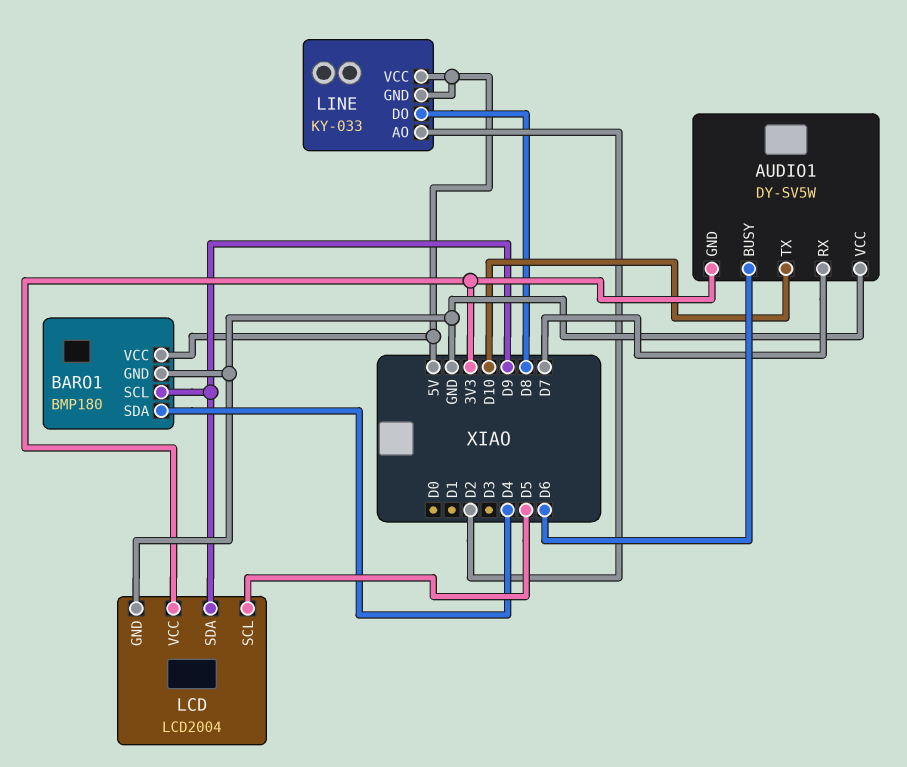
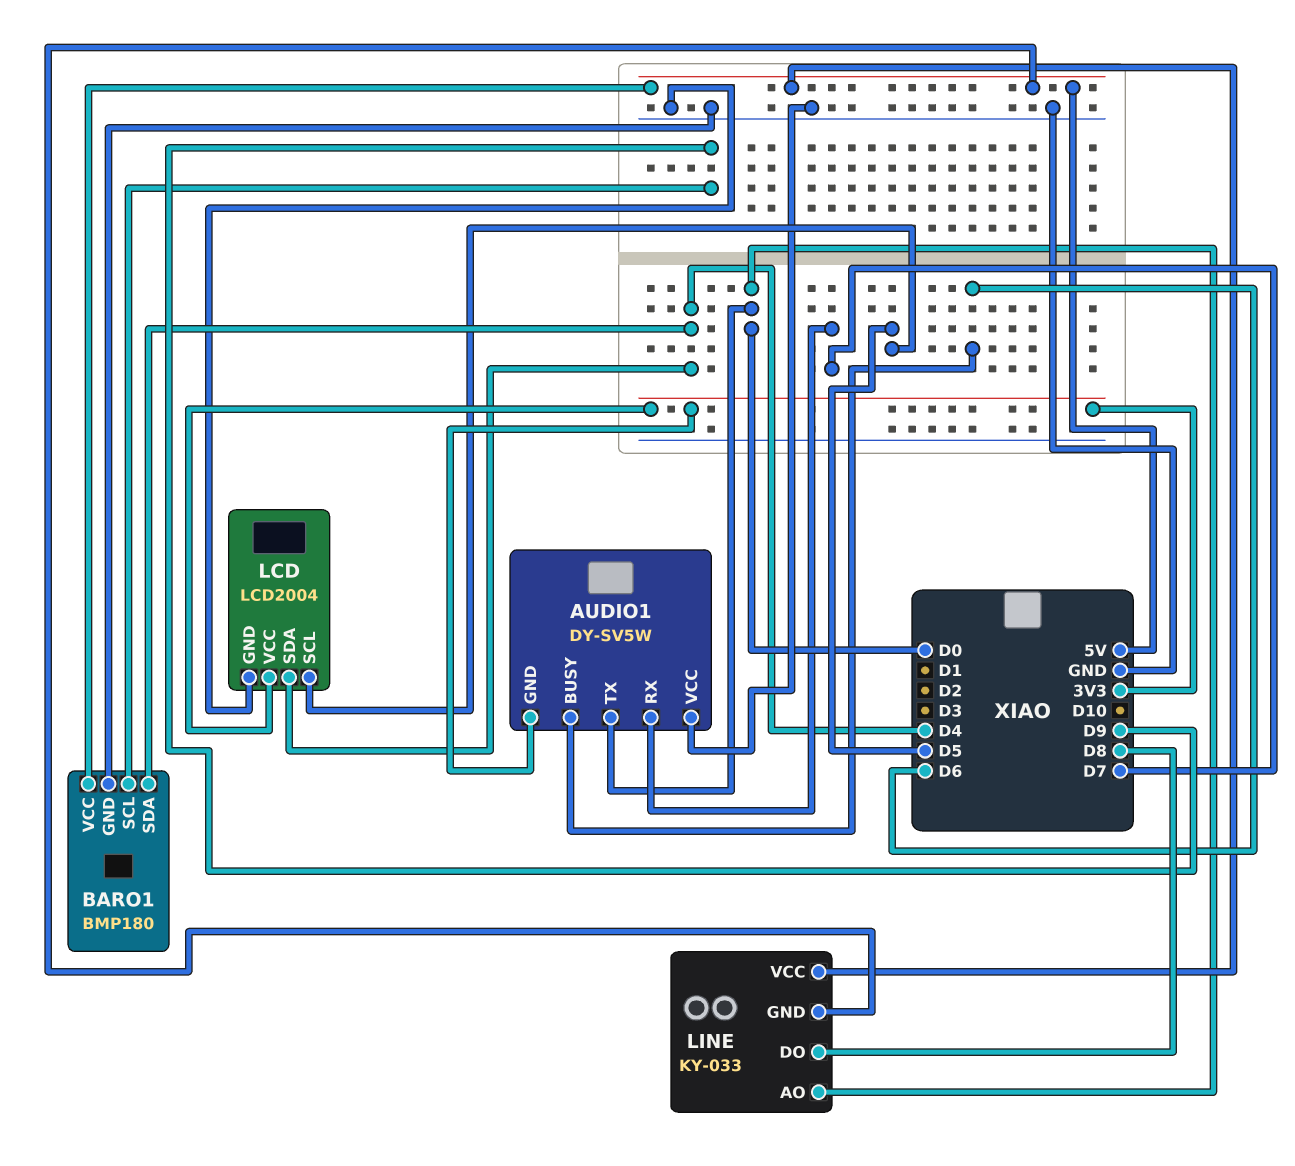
AUDIO1 pin TX: D10 -> D0
LCD pin SDA: D9 -> D4
LINE pin AO: D2 -> D0

